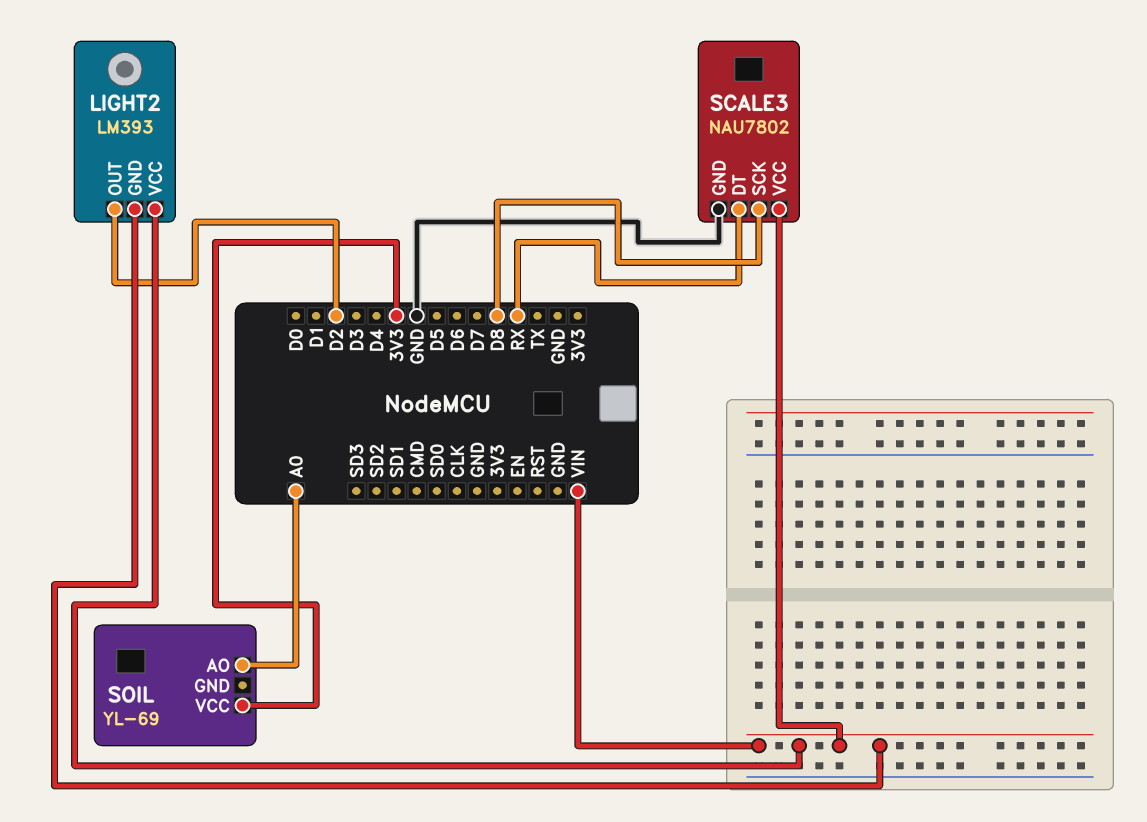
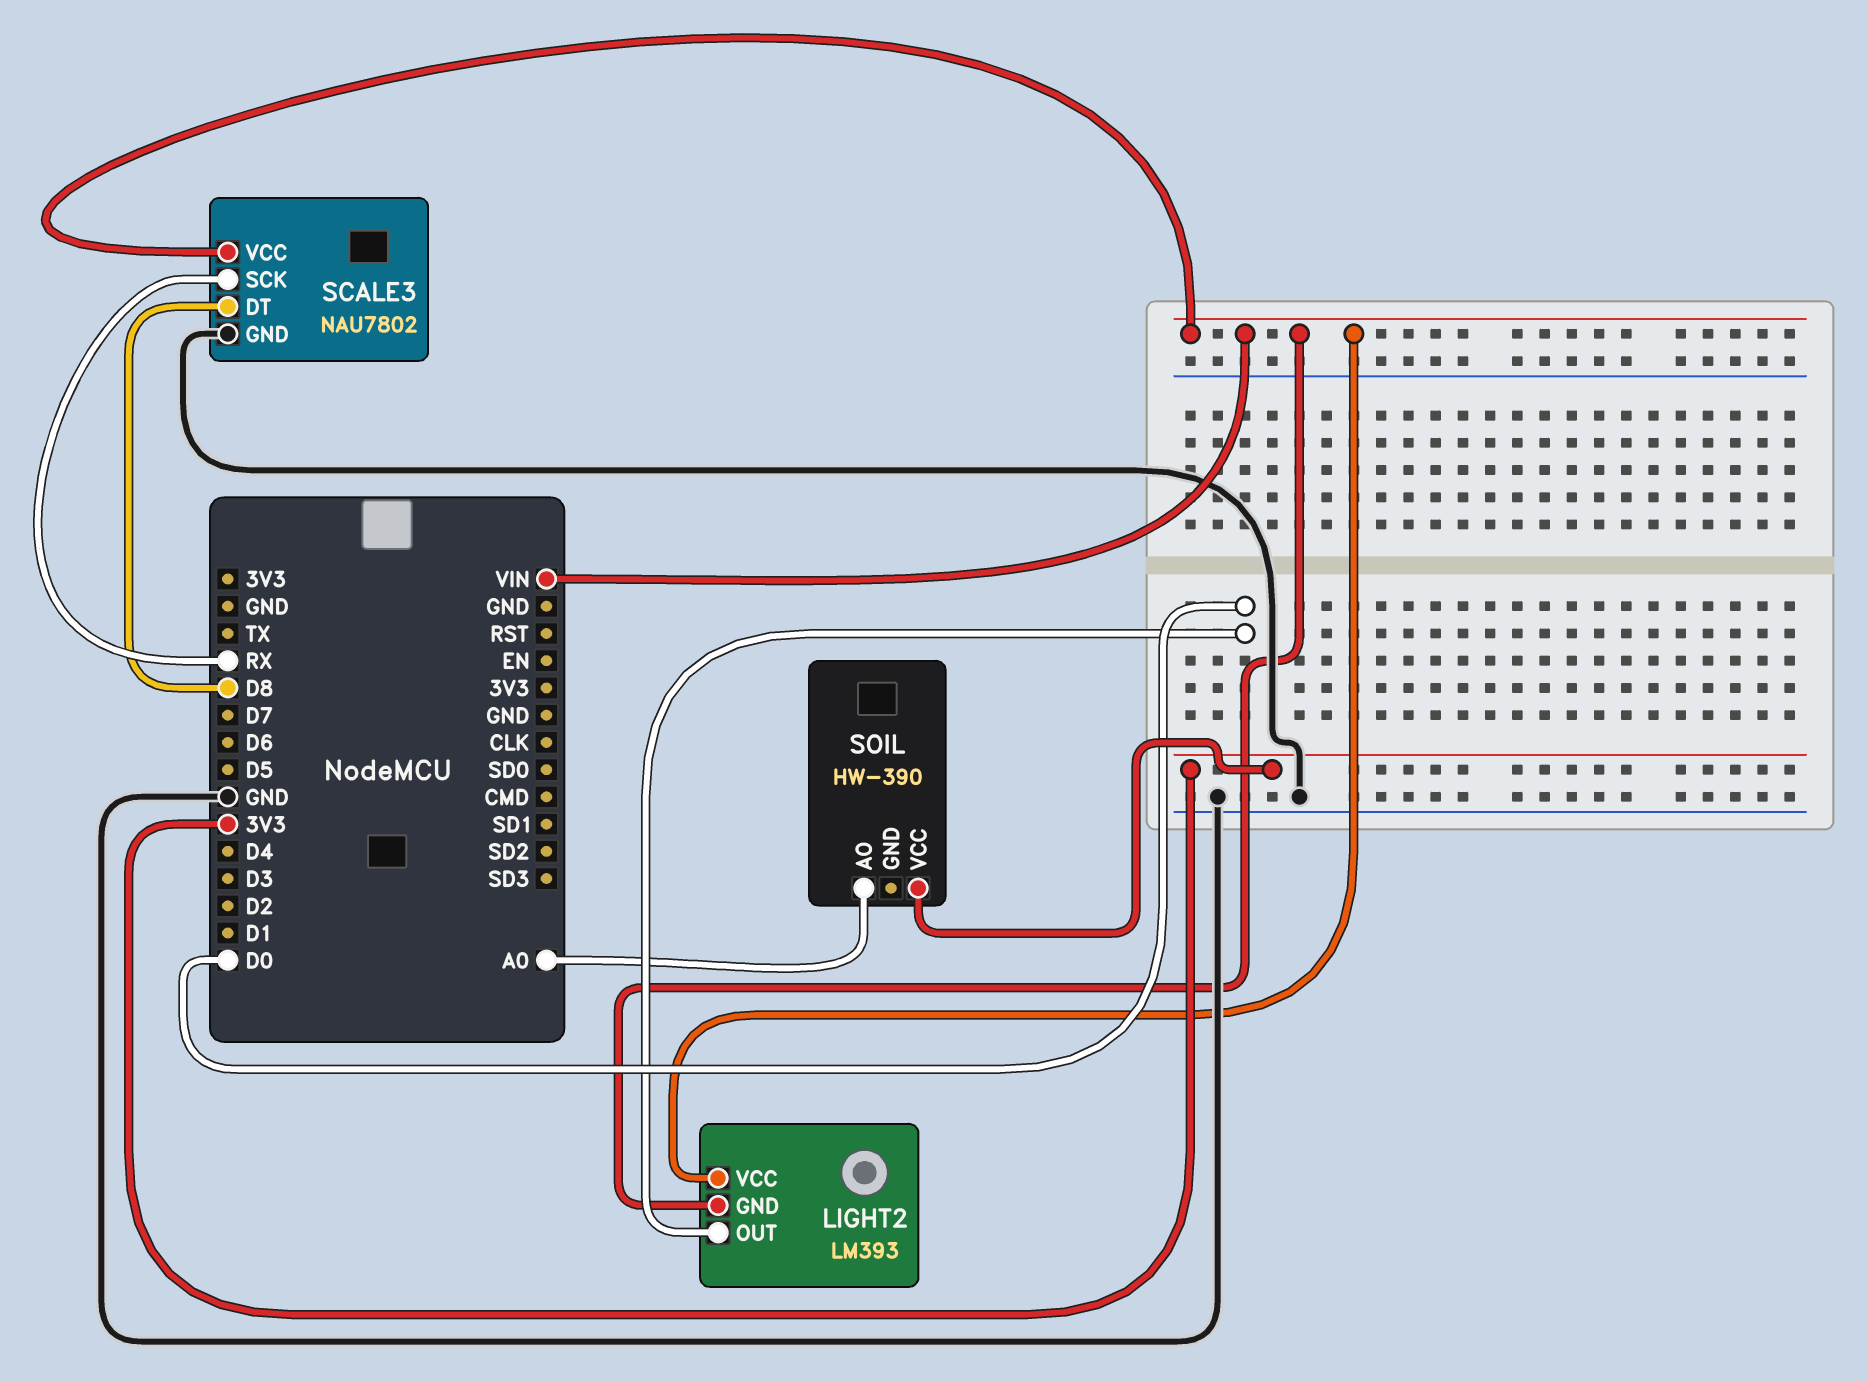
LIGHT2 pin OUT: D2 -> D0
SCALE3 pin DT: RX -> D8
SCALE3 pin SCK: D8 -> RX
SOIL: YL-69 -> HW-390

